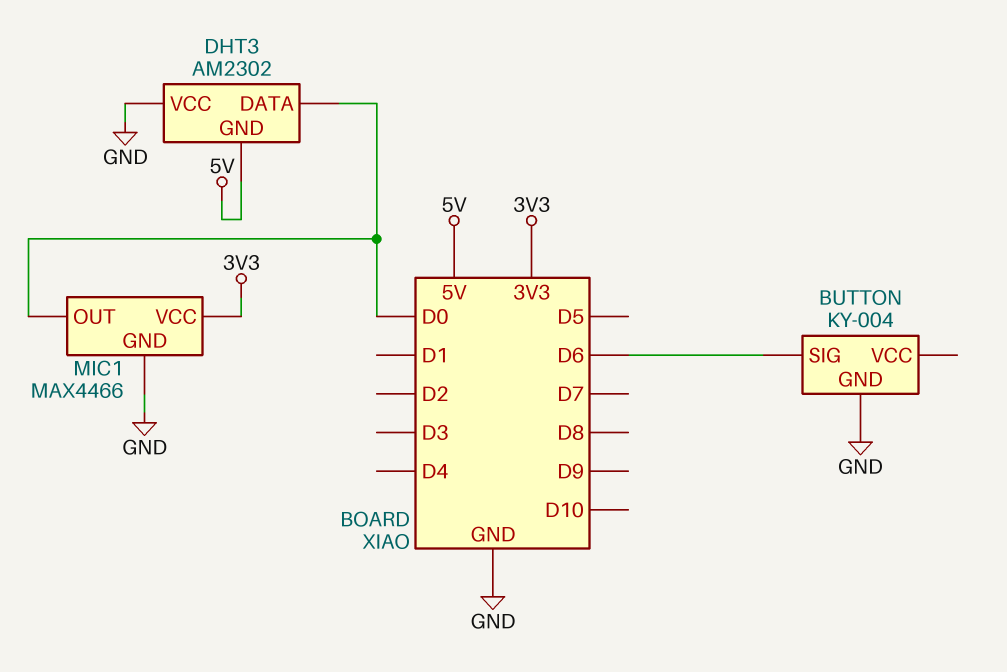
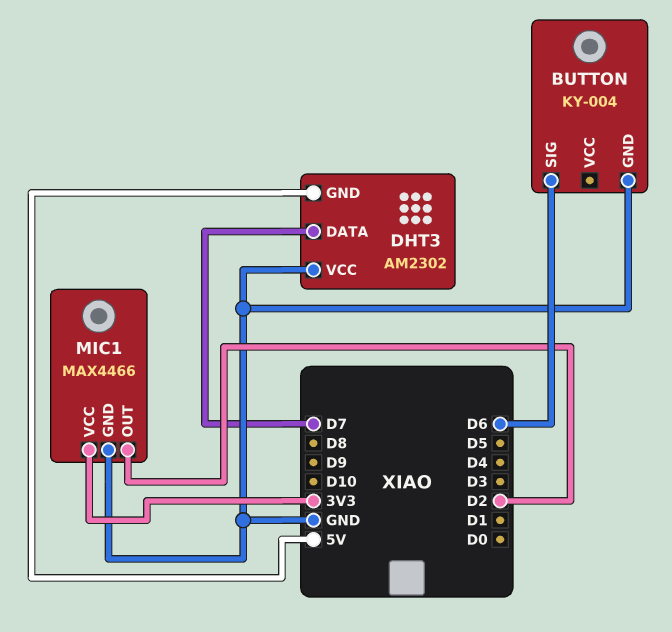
DHT3 pin DATA: D0 -> D7
MIC1 pin OUT: D0 -> D2

